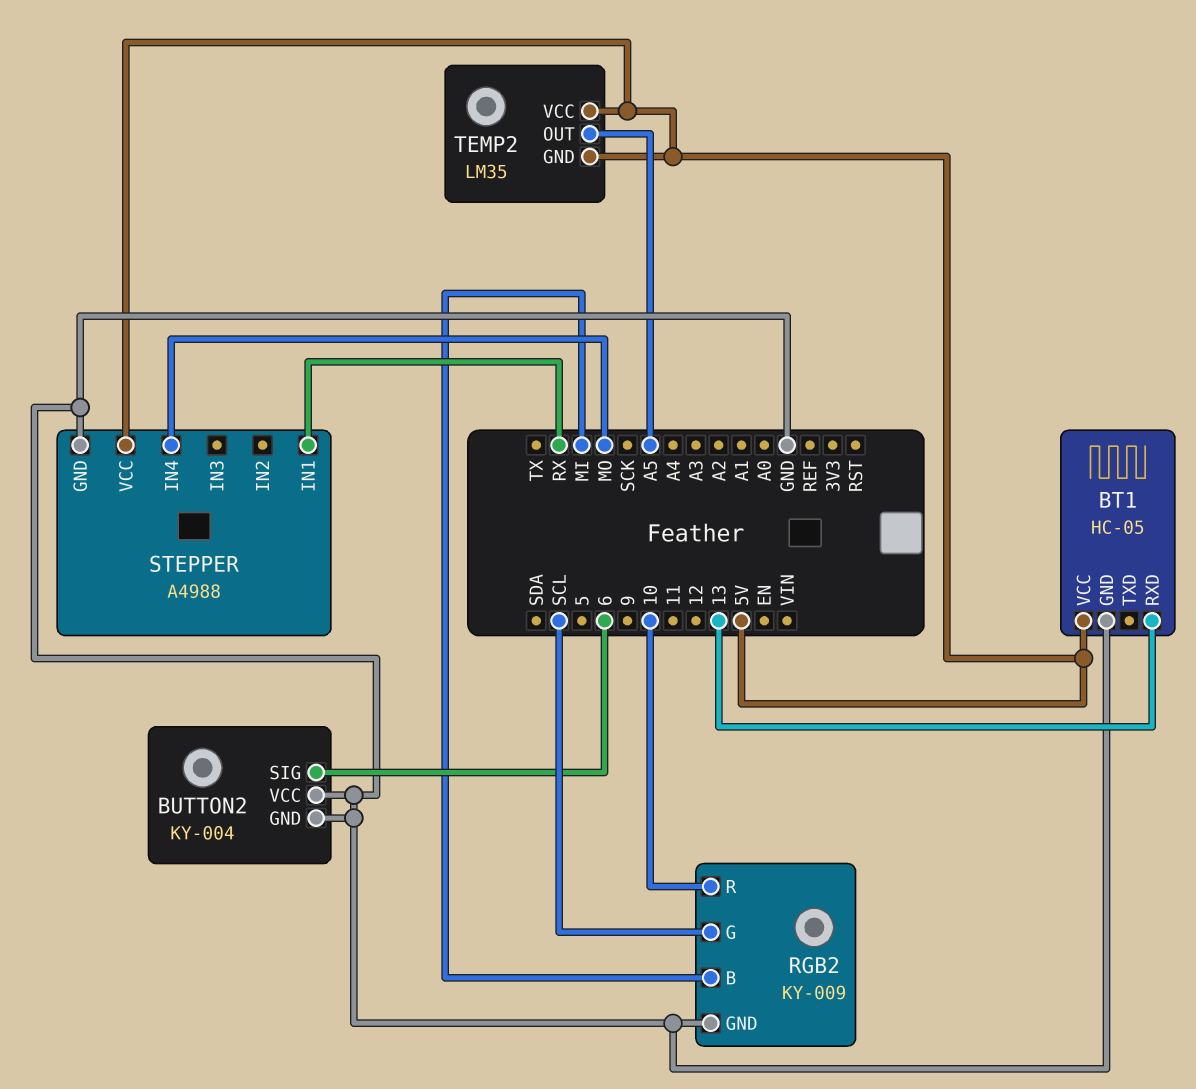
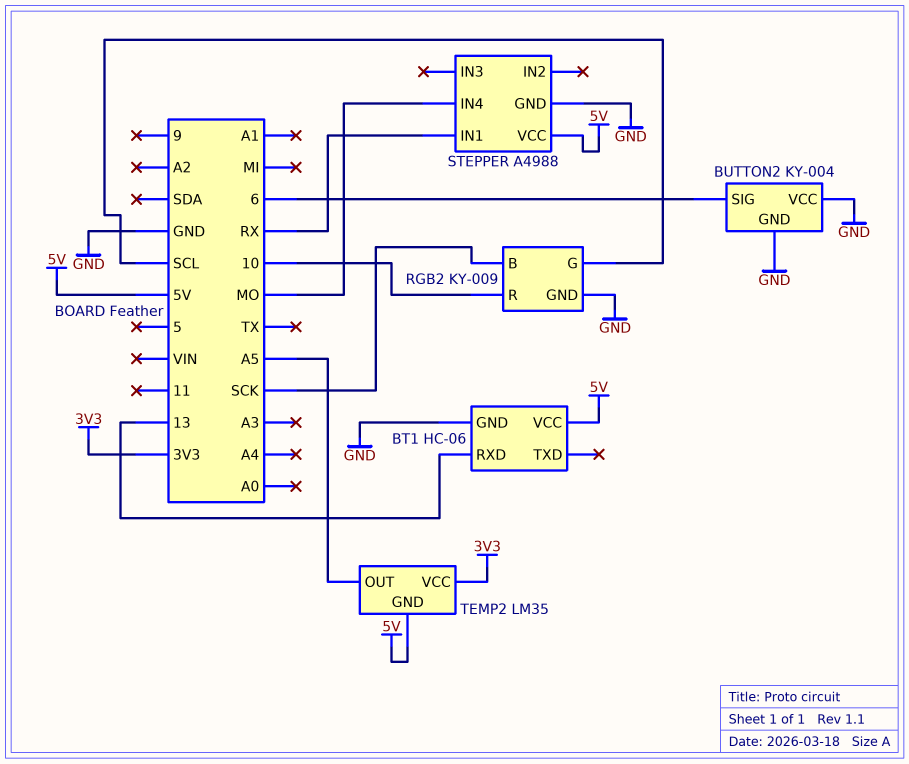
BT1: HC-05 -> HC-06
RGB2 pin B: MI -> SCK
TEMP2 pin VCC: 5V -> 3V3

